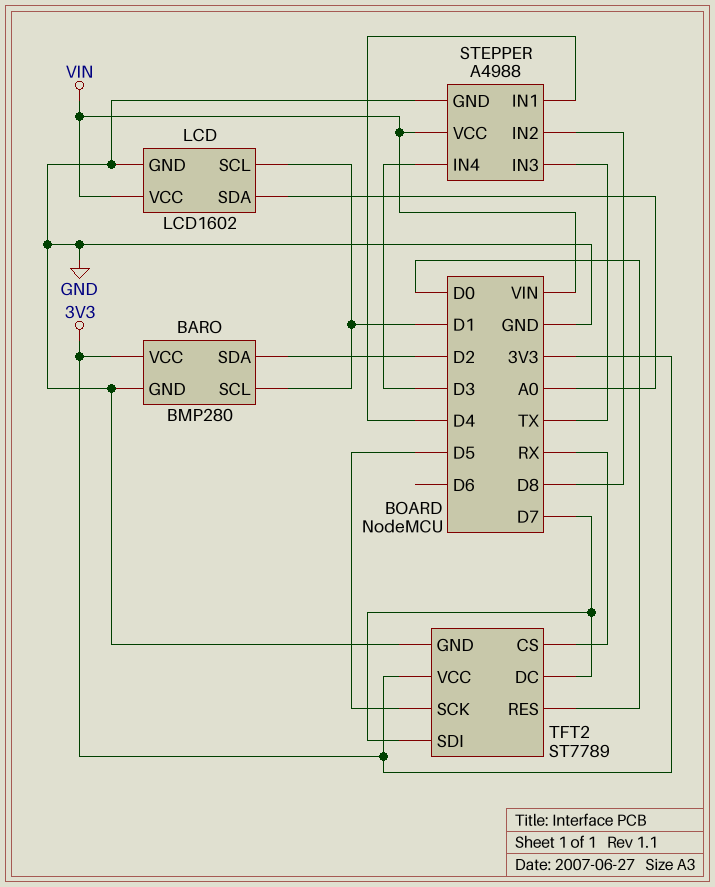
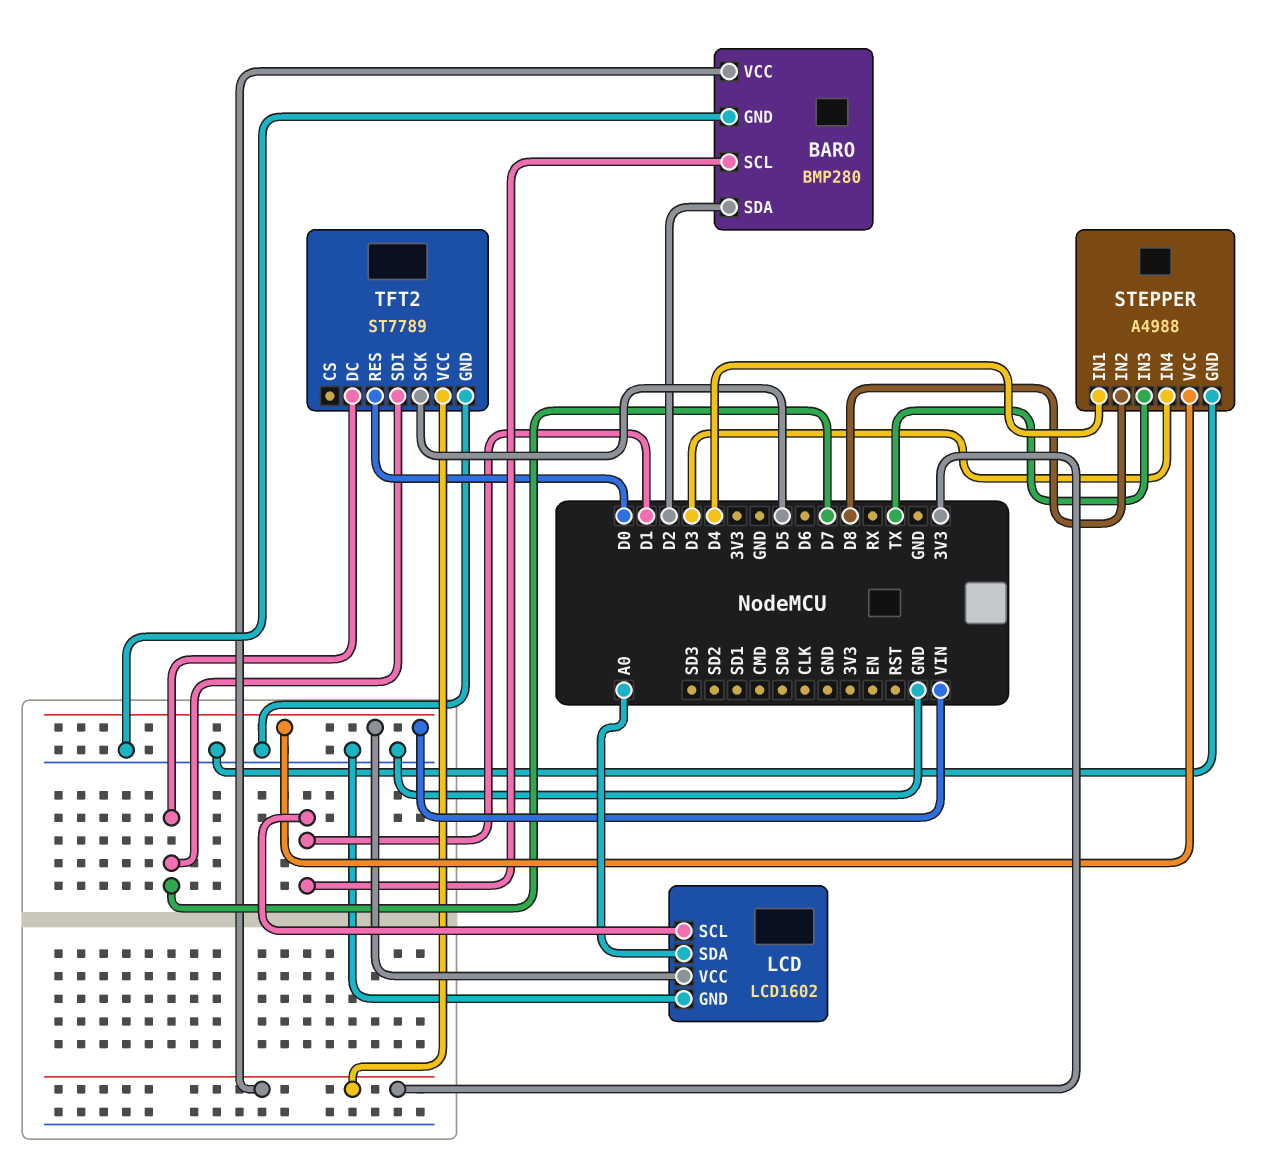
TFT2 pin CS: RX -> none

